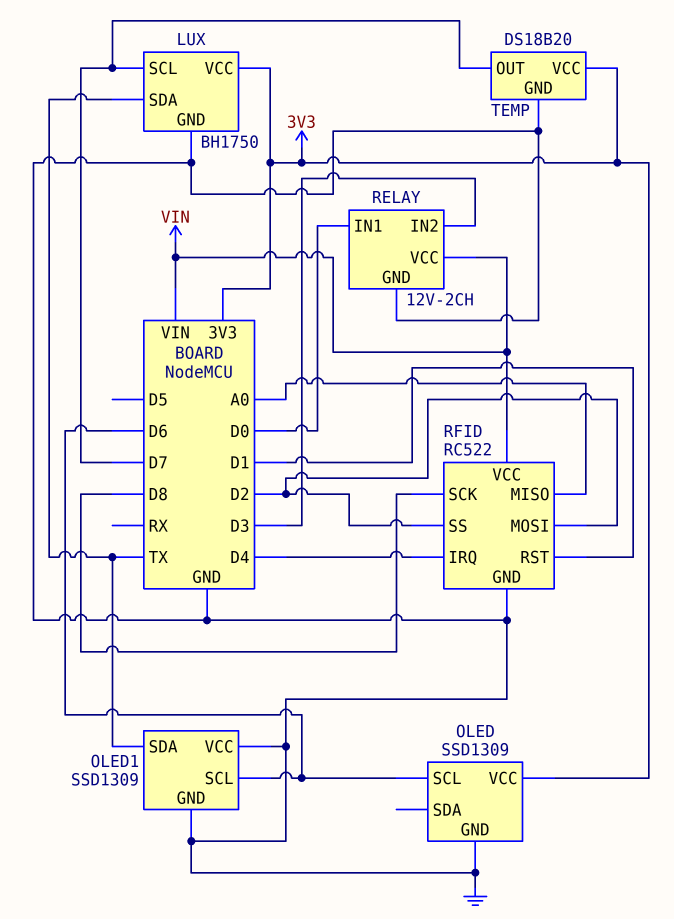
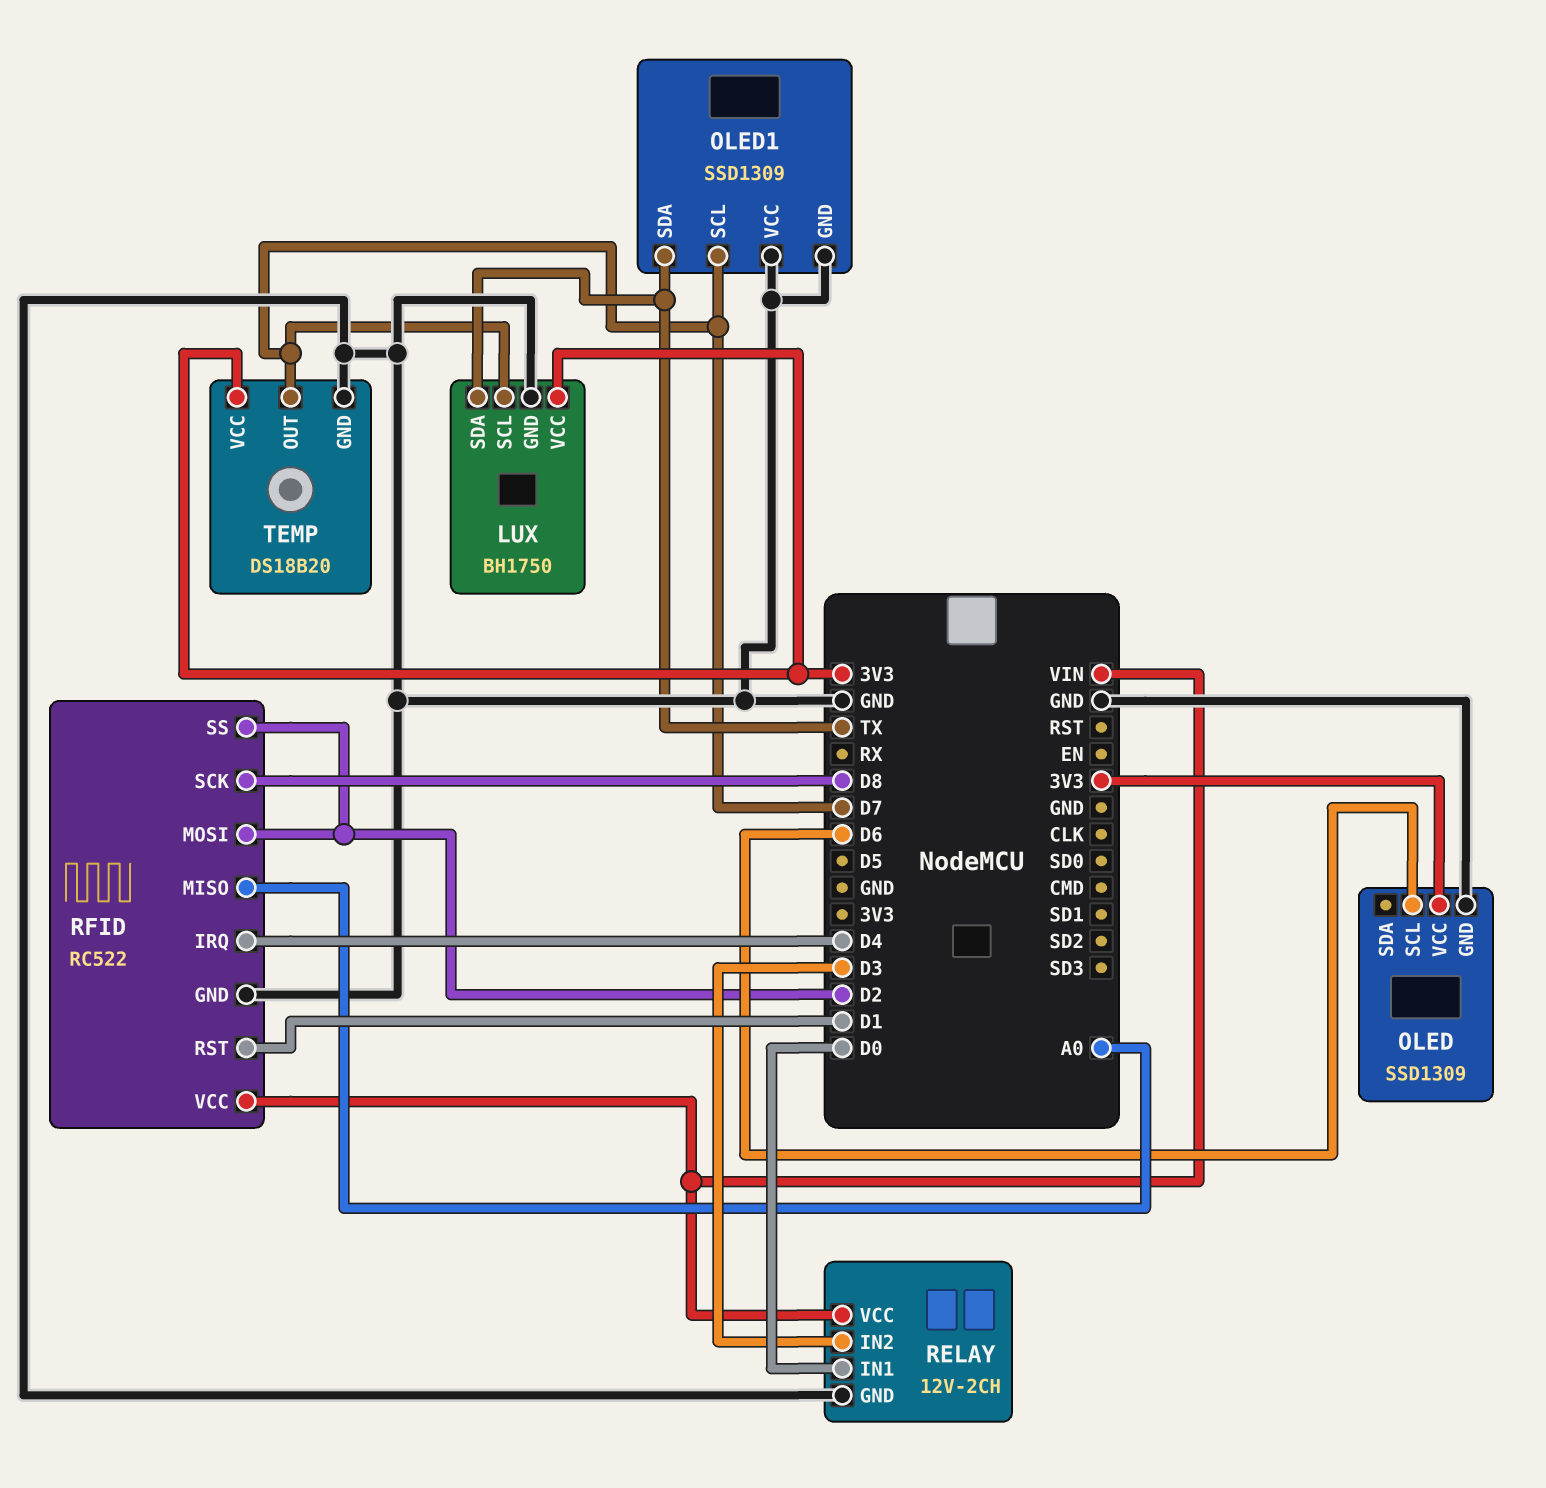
OLED1 pin SCL: D6 -> D7

